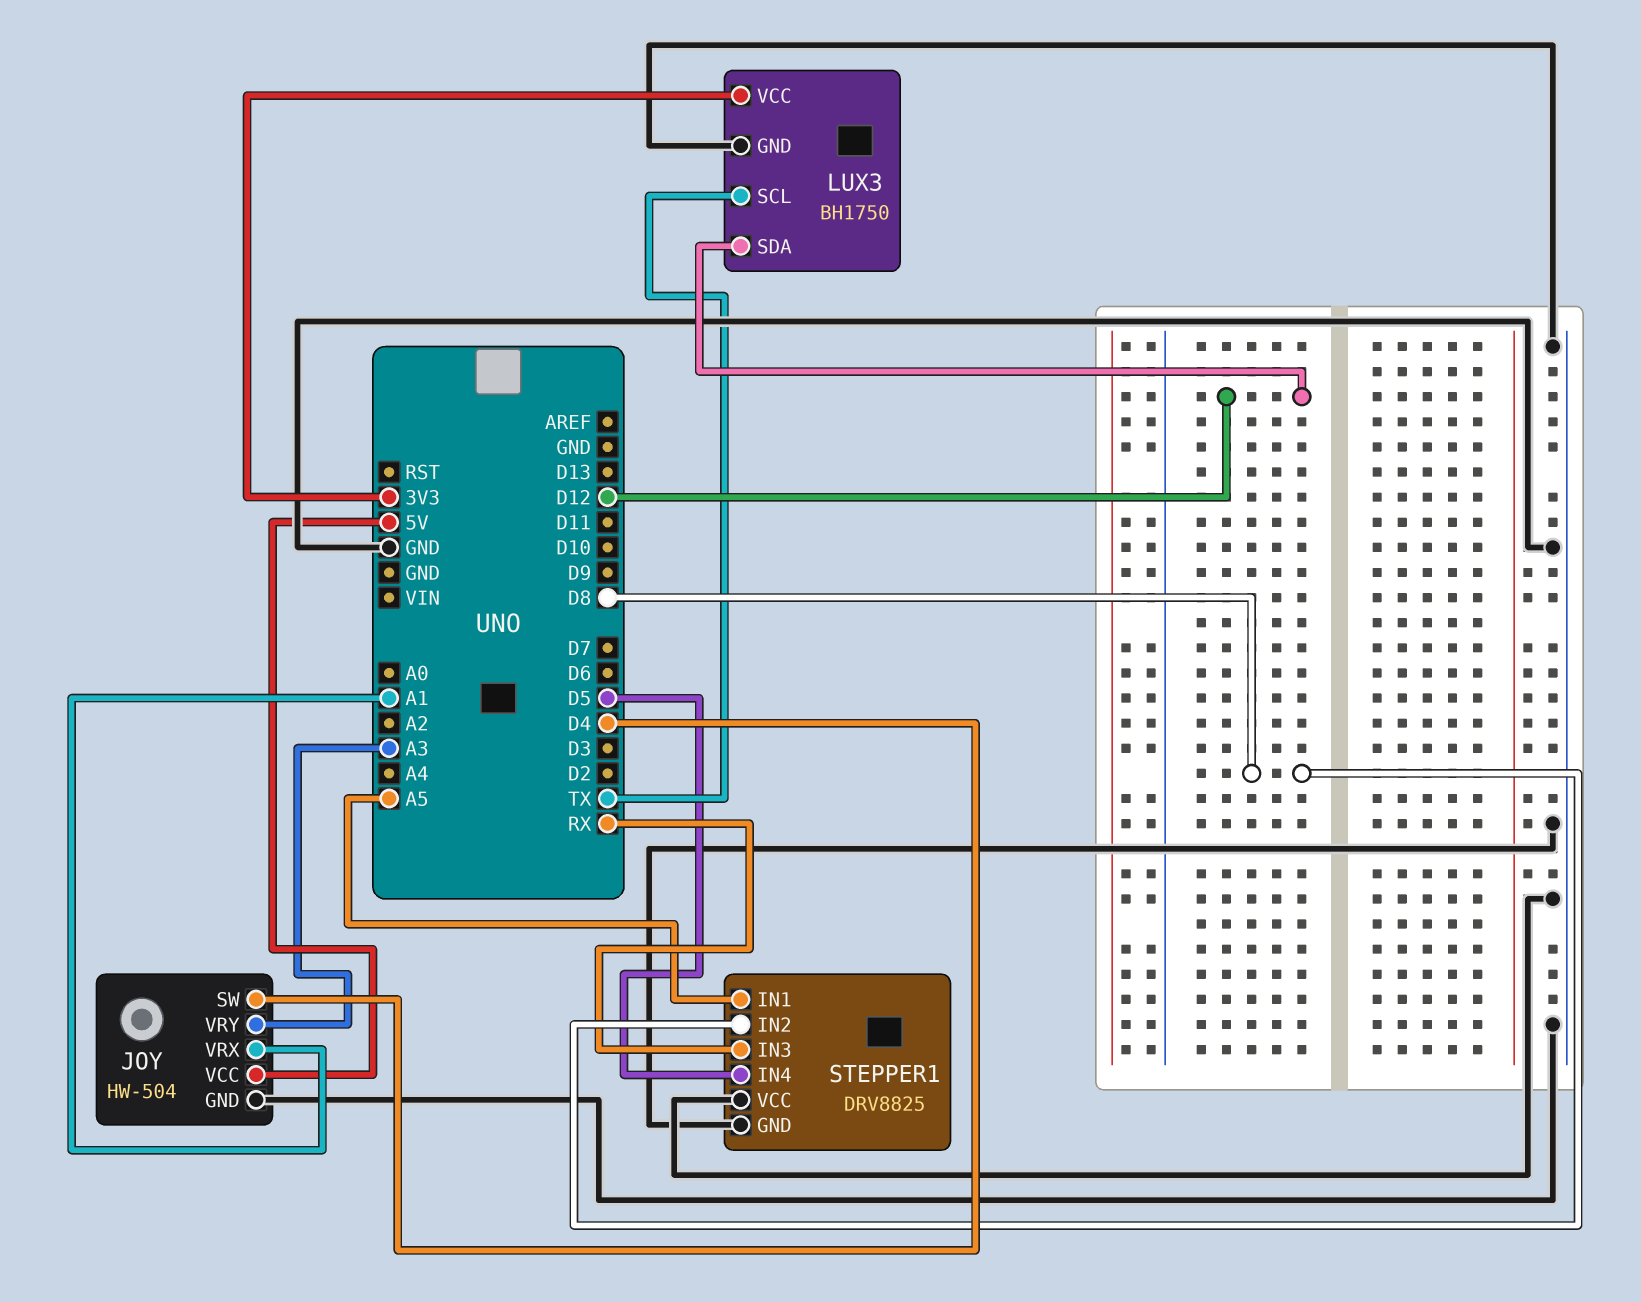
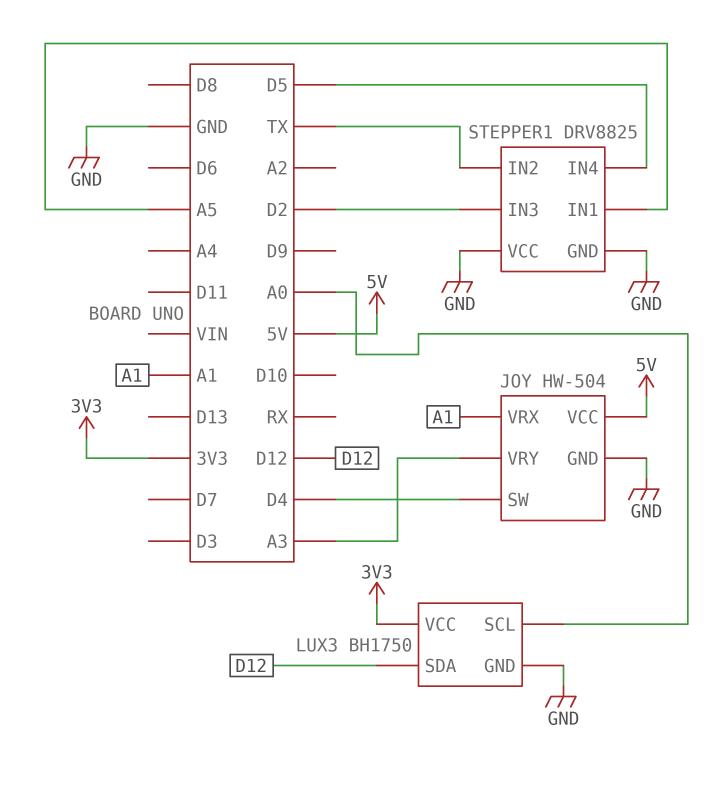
LUX3 pin SCL: TX -> A0
STEPPER1 pin IN2: D8 -> TX
STEPPER1 pin IN3: RX -> D2

